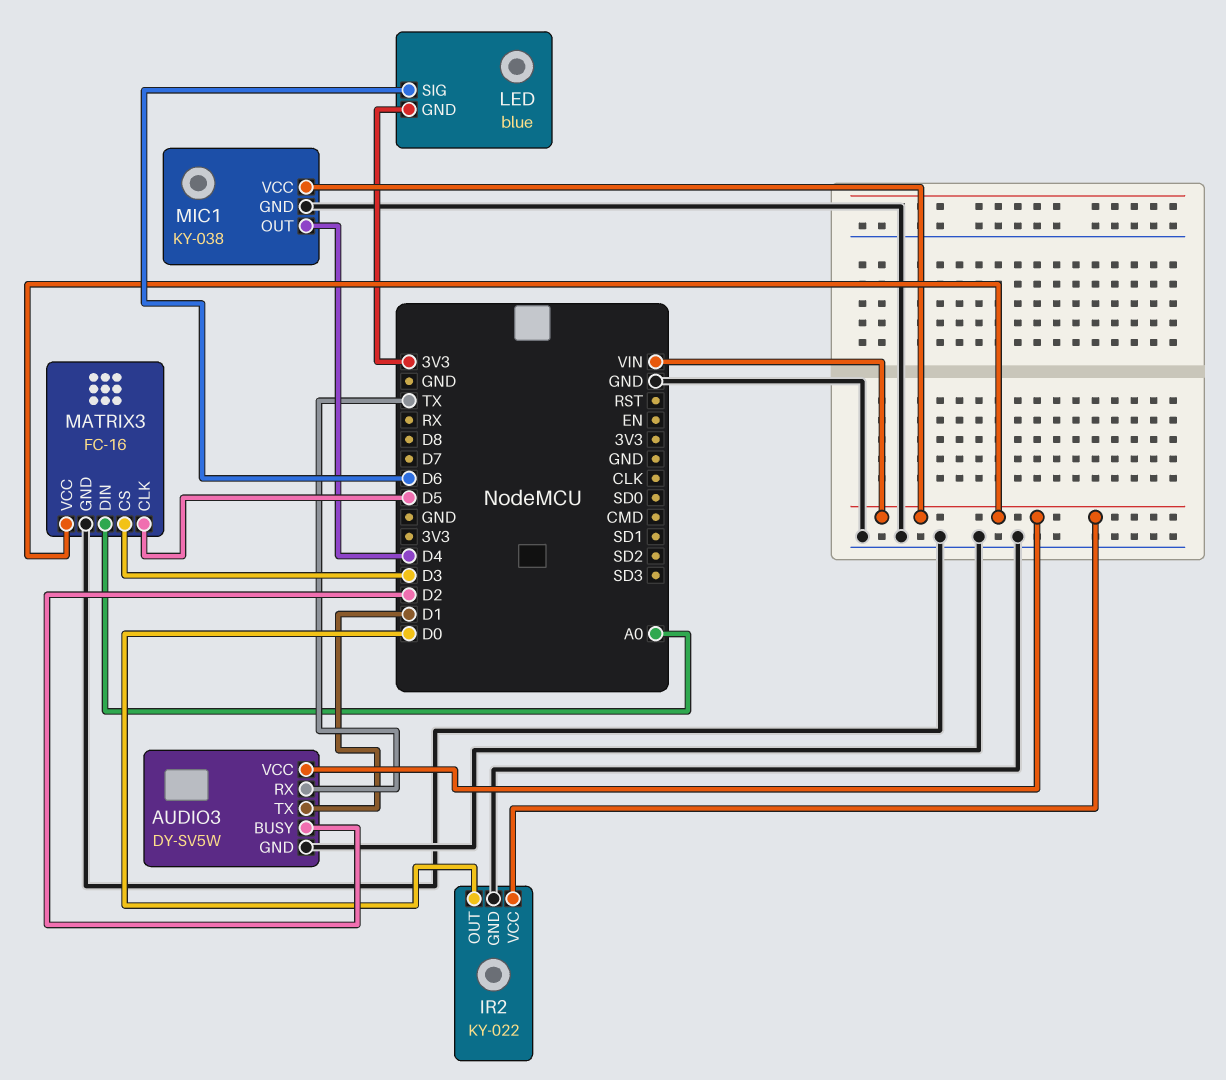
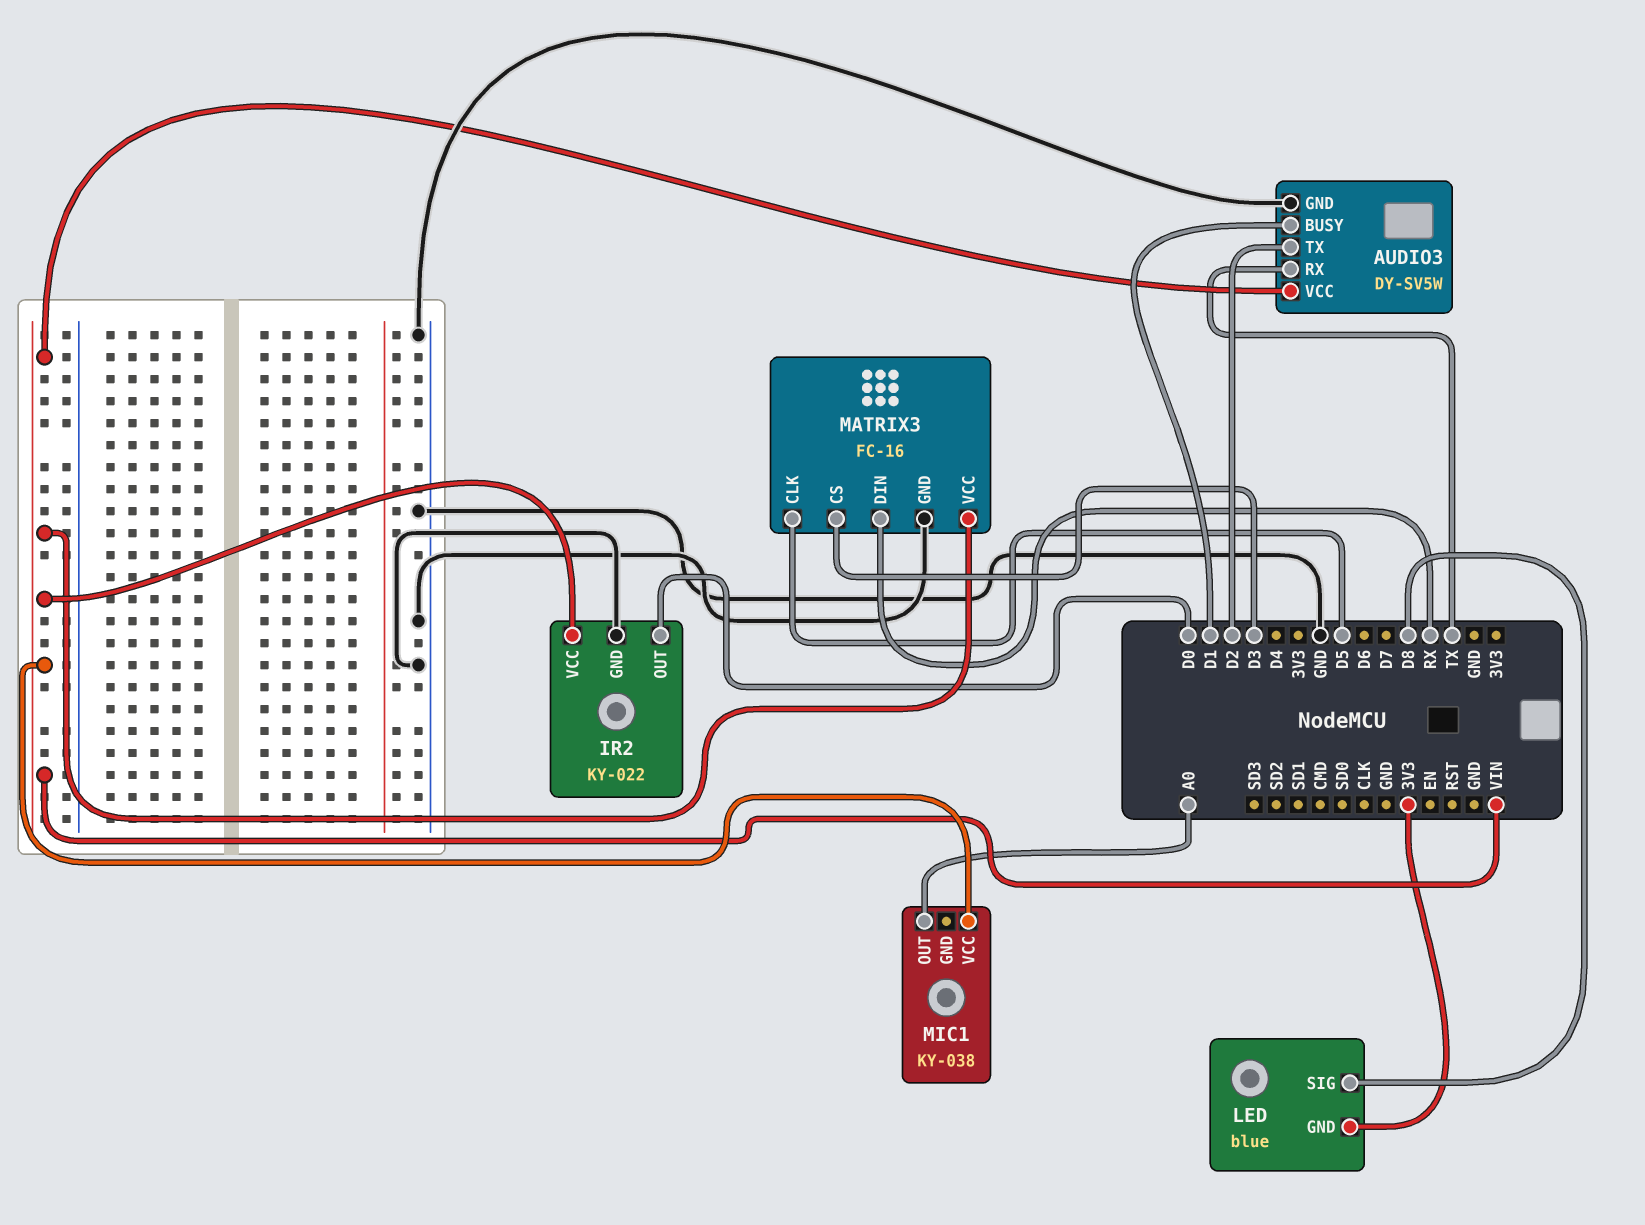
AUDIO3 pin BUSY: D2 -> D1
AUDIO3 pin TX: D1 -> D2
LED pin SIG: D6 -> D8
MATRIX3 pin DIN: A0 -> RX
MIC1 pin GND: GND -> none
MIC1 pin OUT: D4 -> A0

